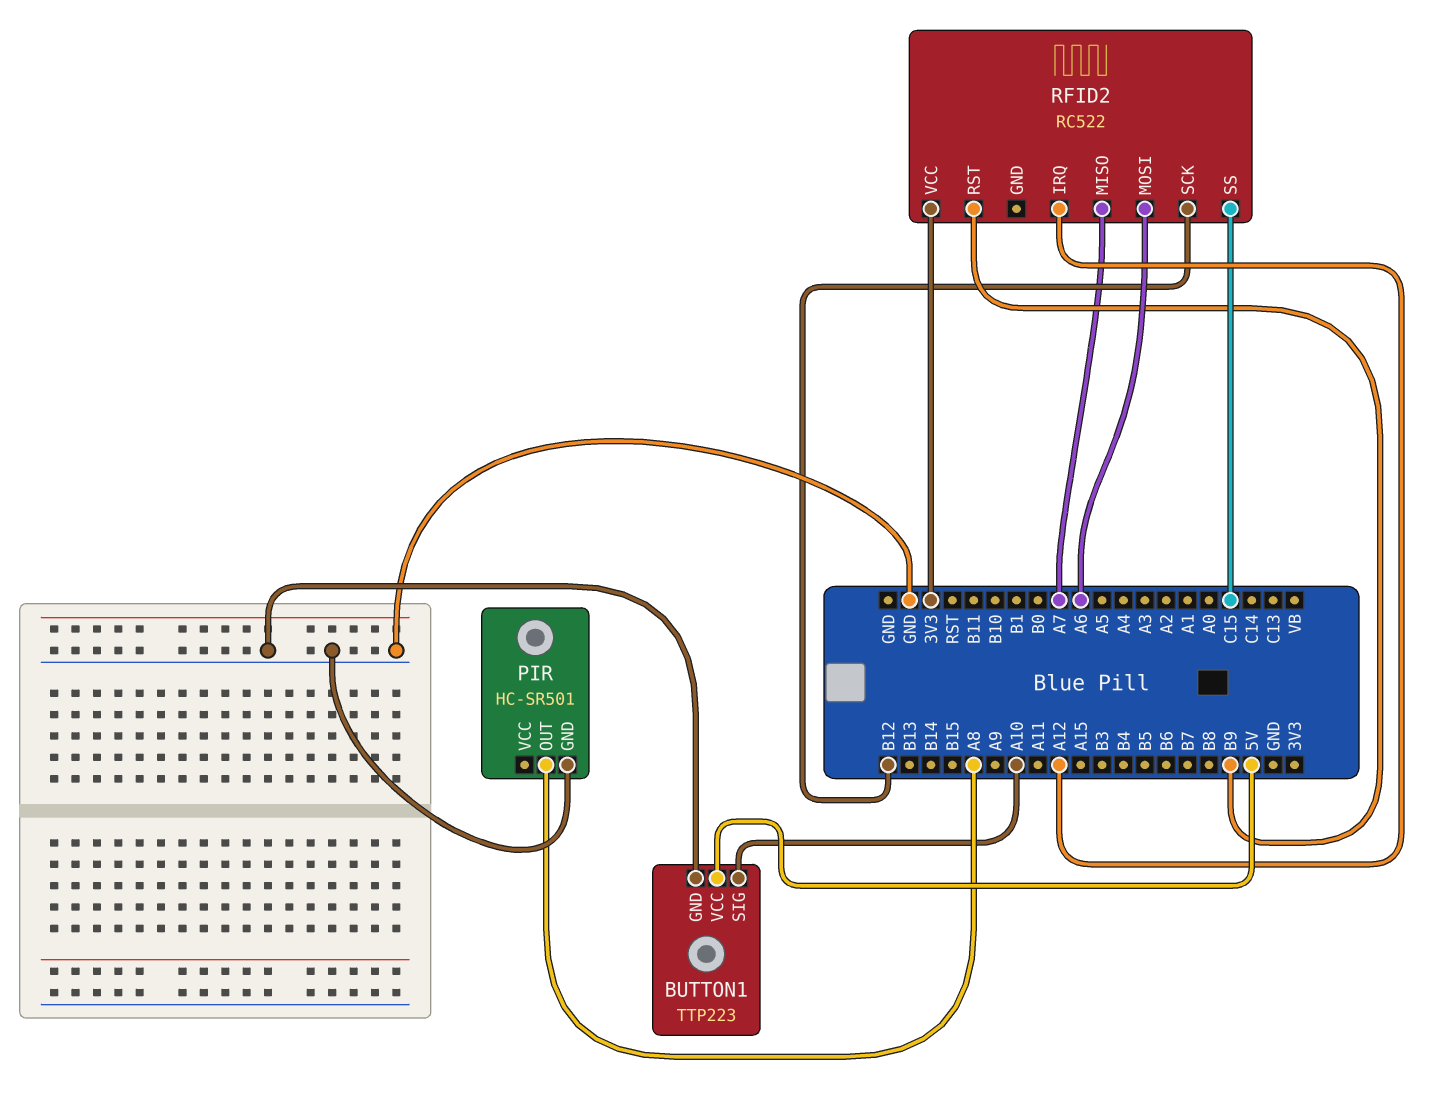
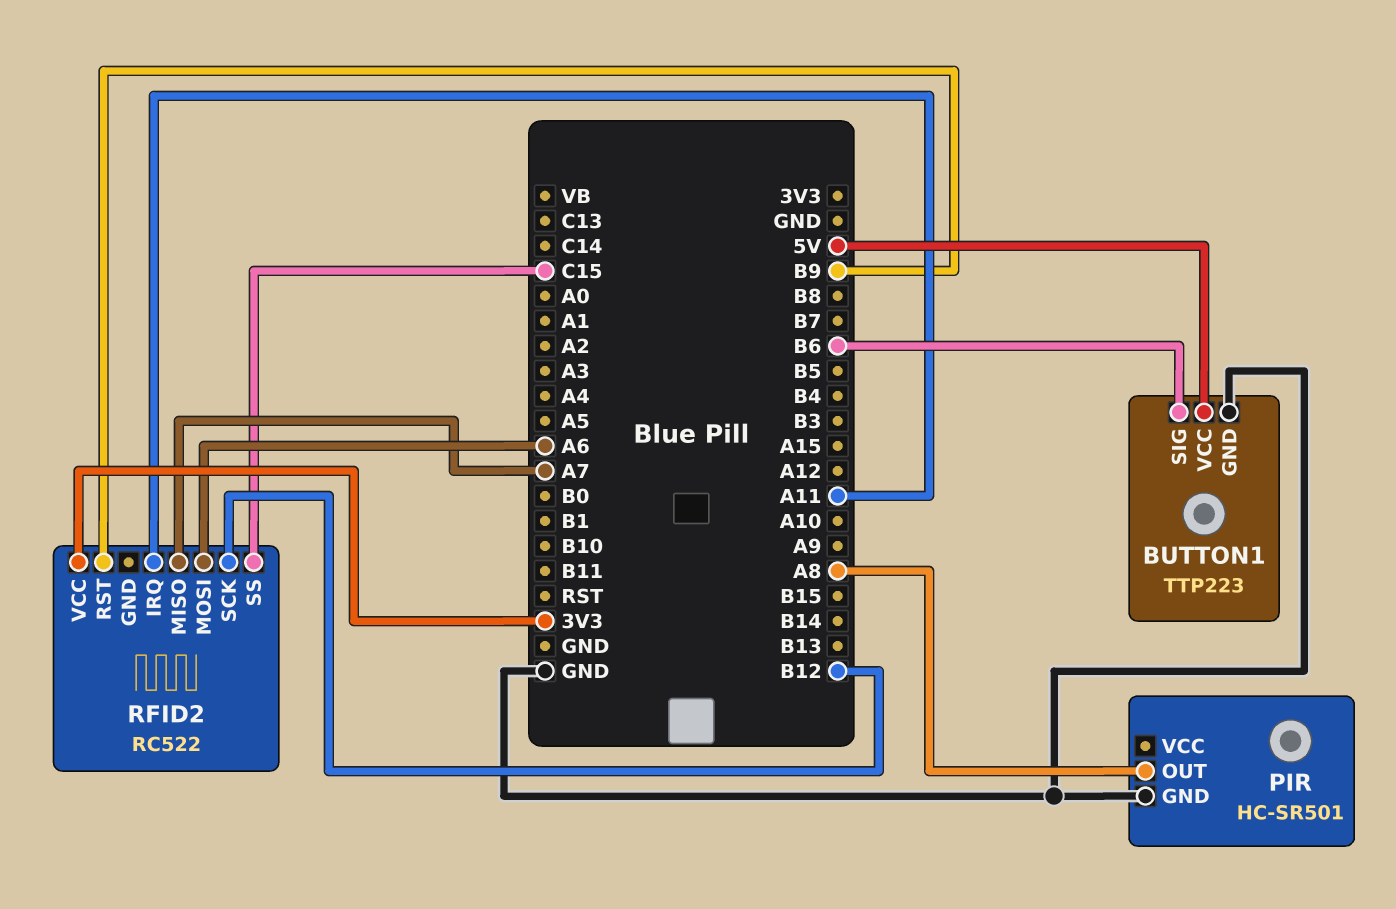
BUTTON1 pin SIG: A10 -> B6
RFID2 pin IRQ: A12 -> A11

